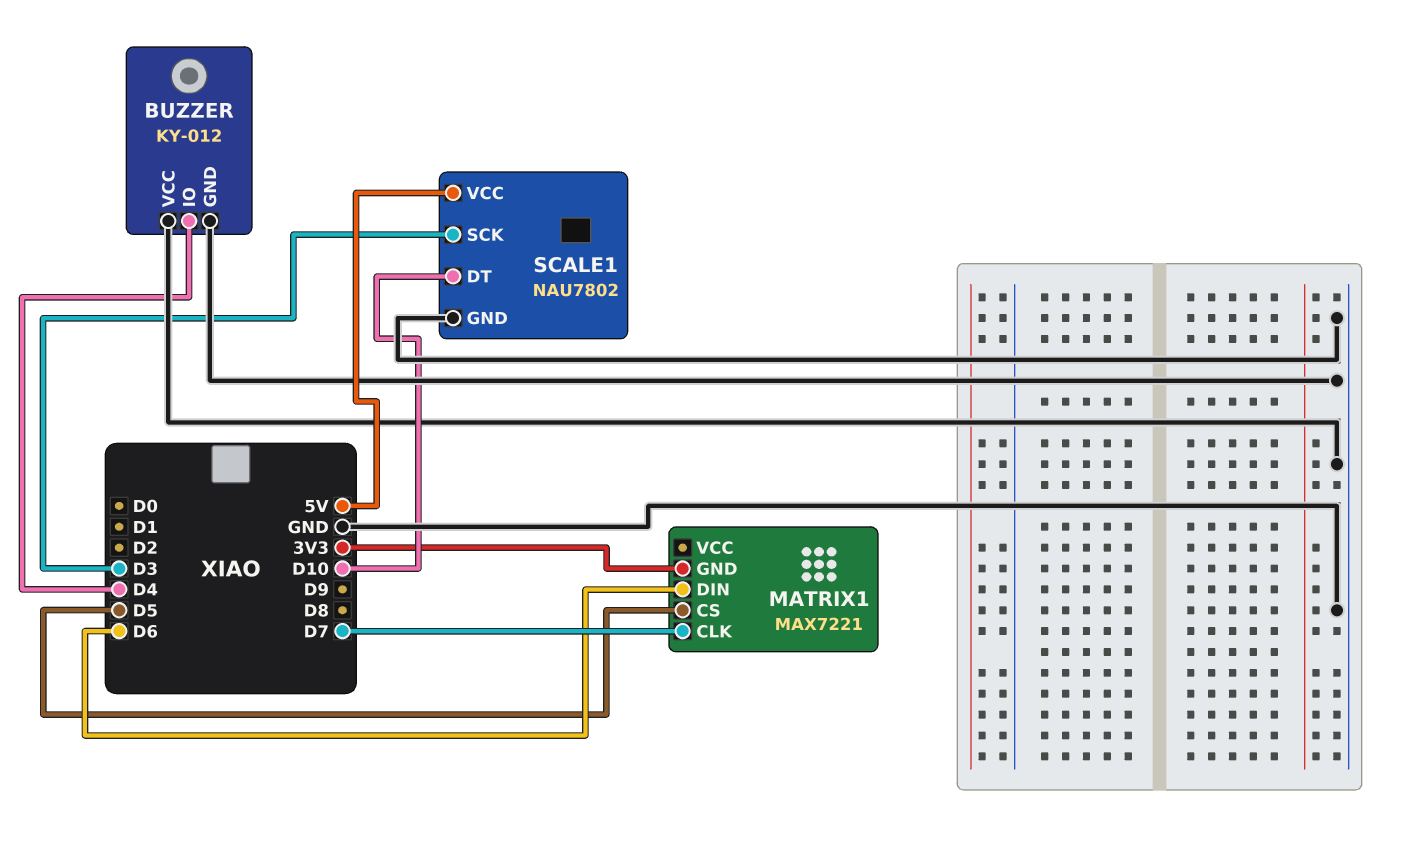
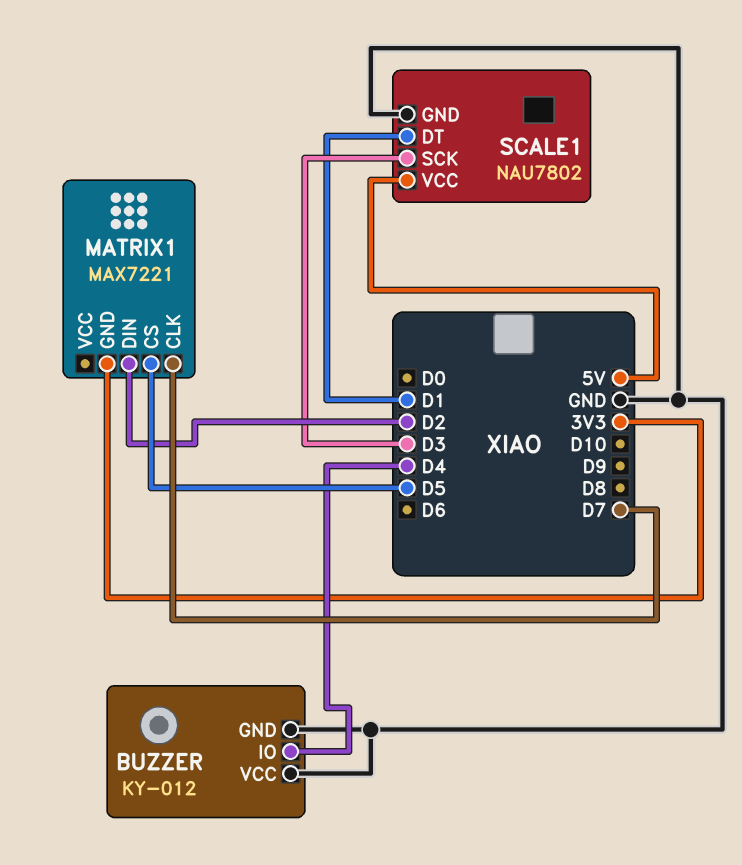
MATRIX1 pin DIN: D6 -> D2
SCALE1 pin DT: D10 -> D1

